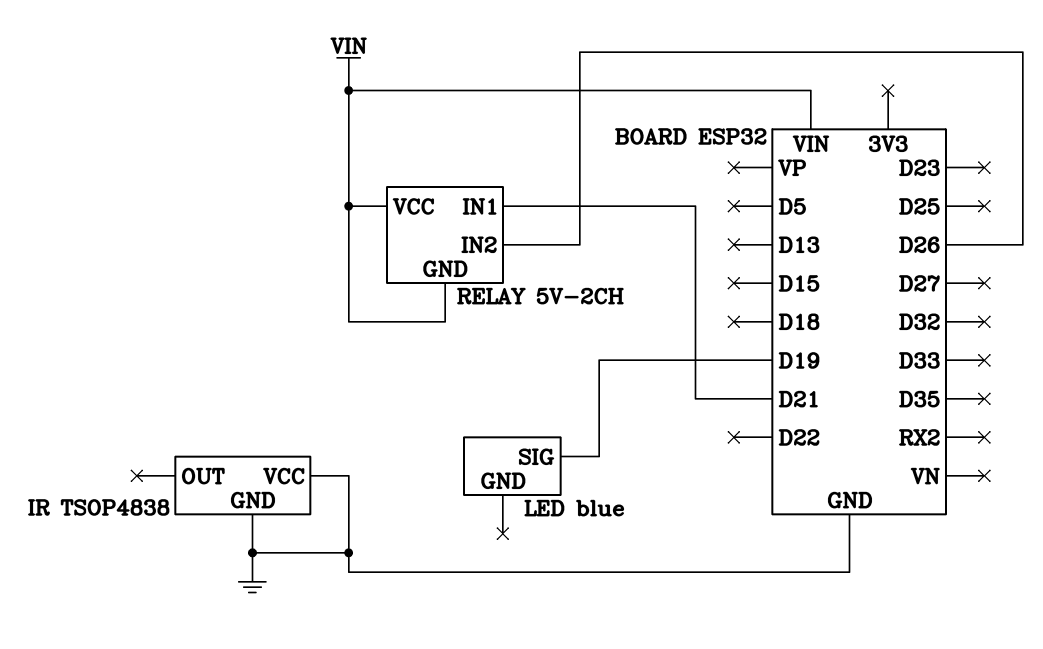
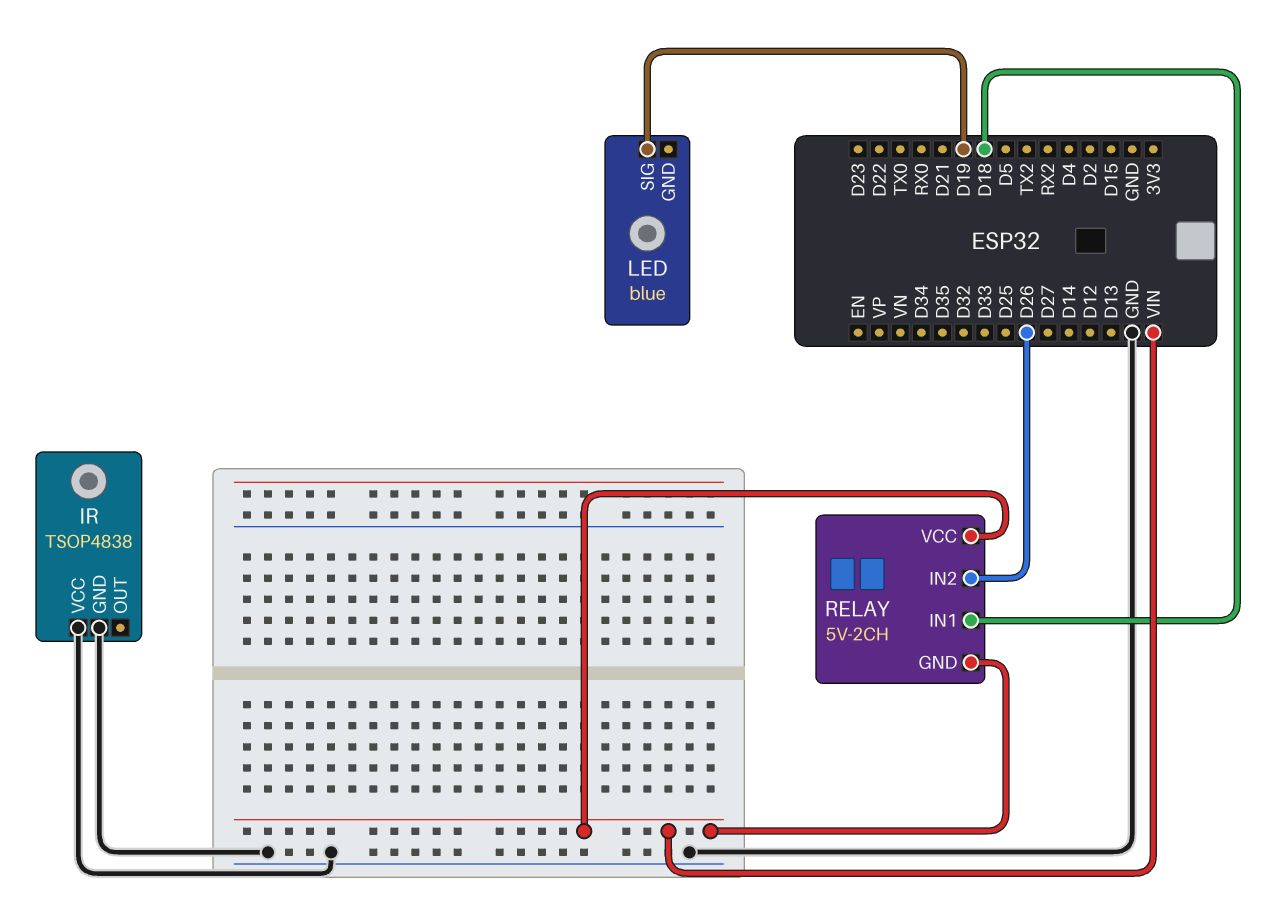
RELAY pin IN1: D21 -> D18

